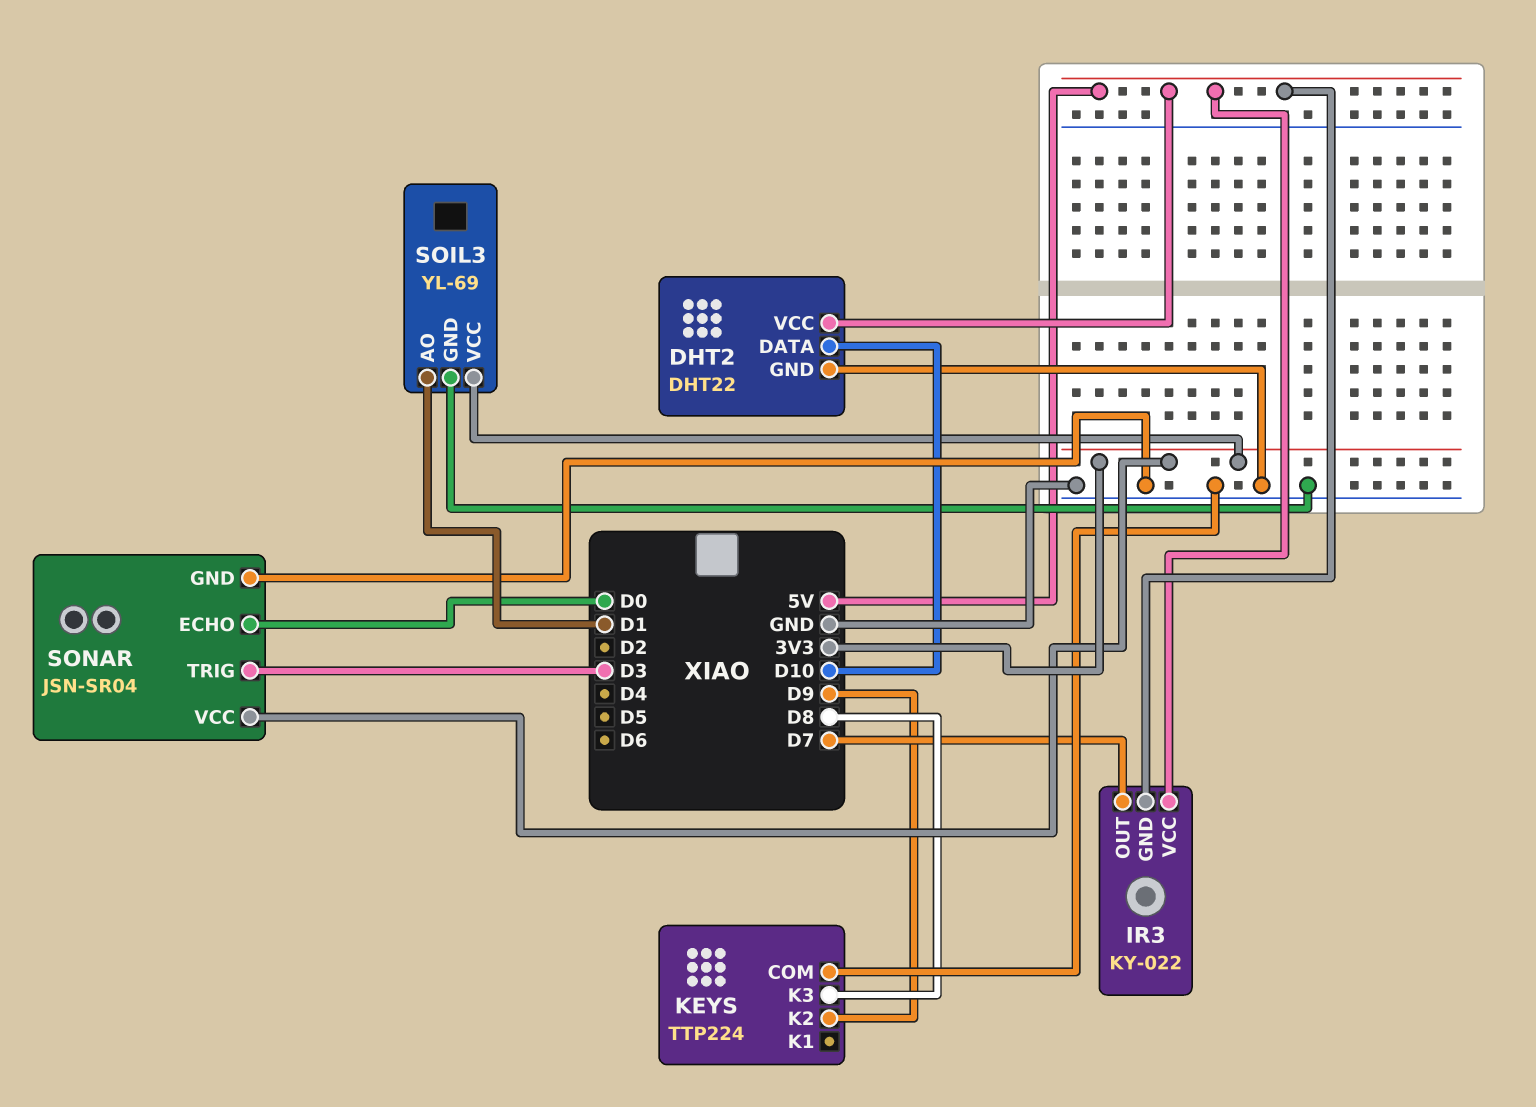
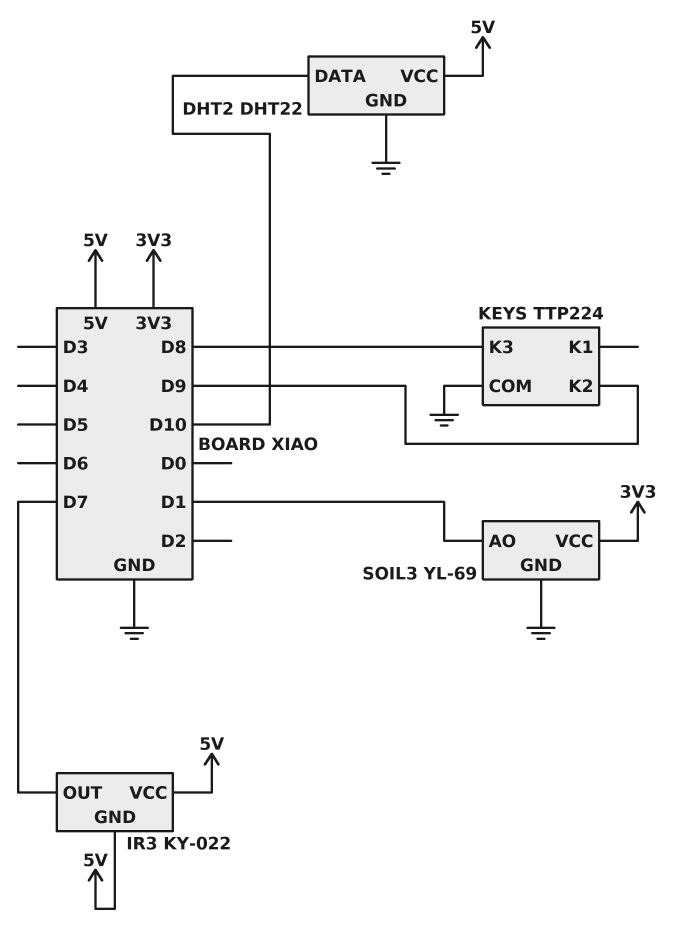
SONAR: JSN-SR04 -> none
SONAR pin ECHO: D0 -> none
SONAR pin GND: GND -> none
SONAR pin TRIG: D3 -> none
SONAR pin VCC: 3V3 -> none

